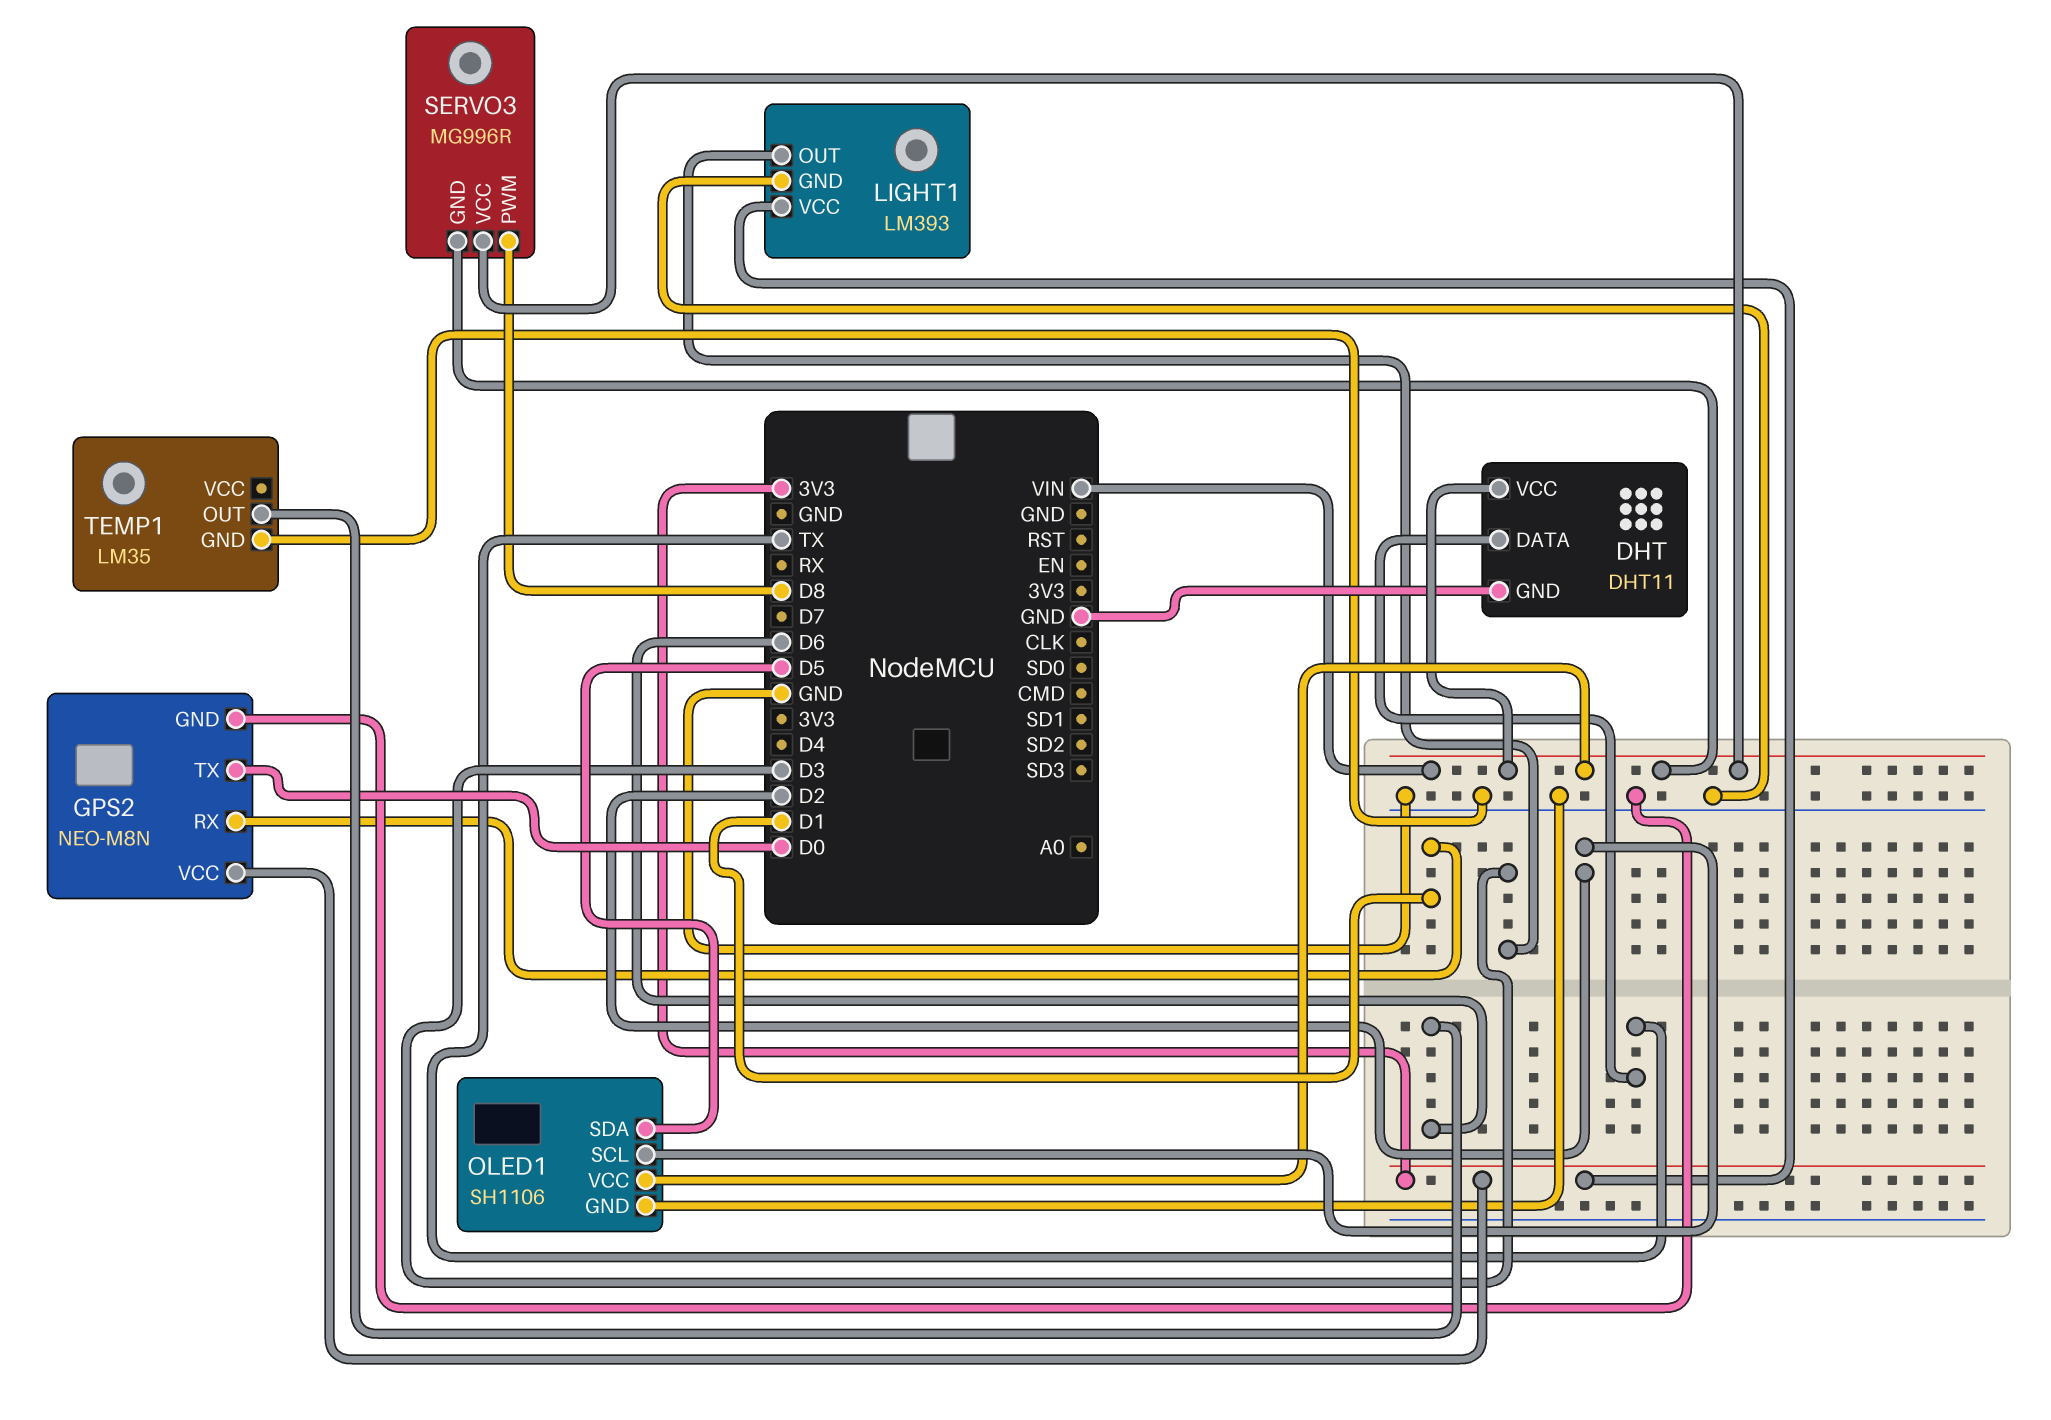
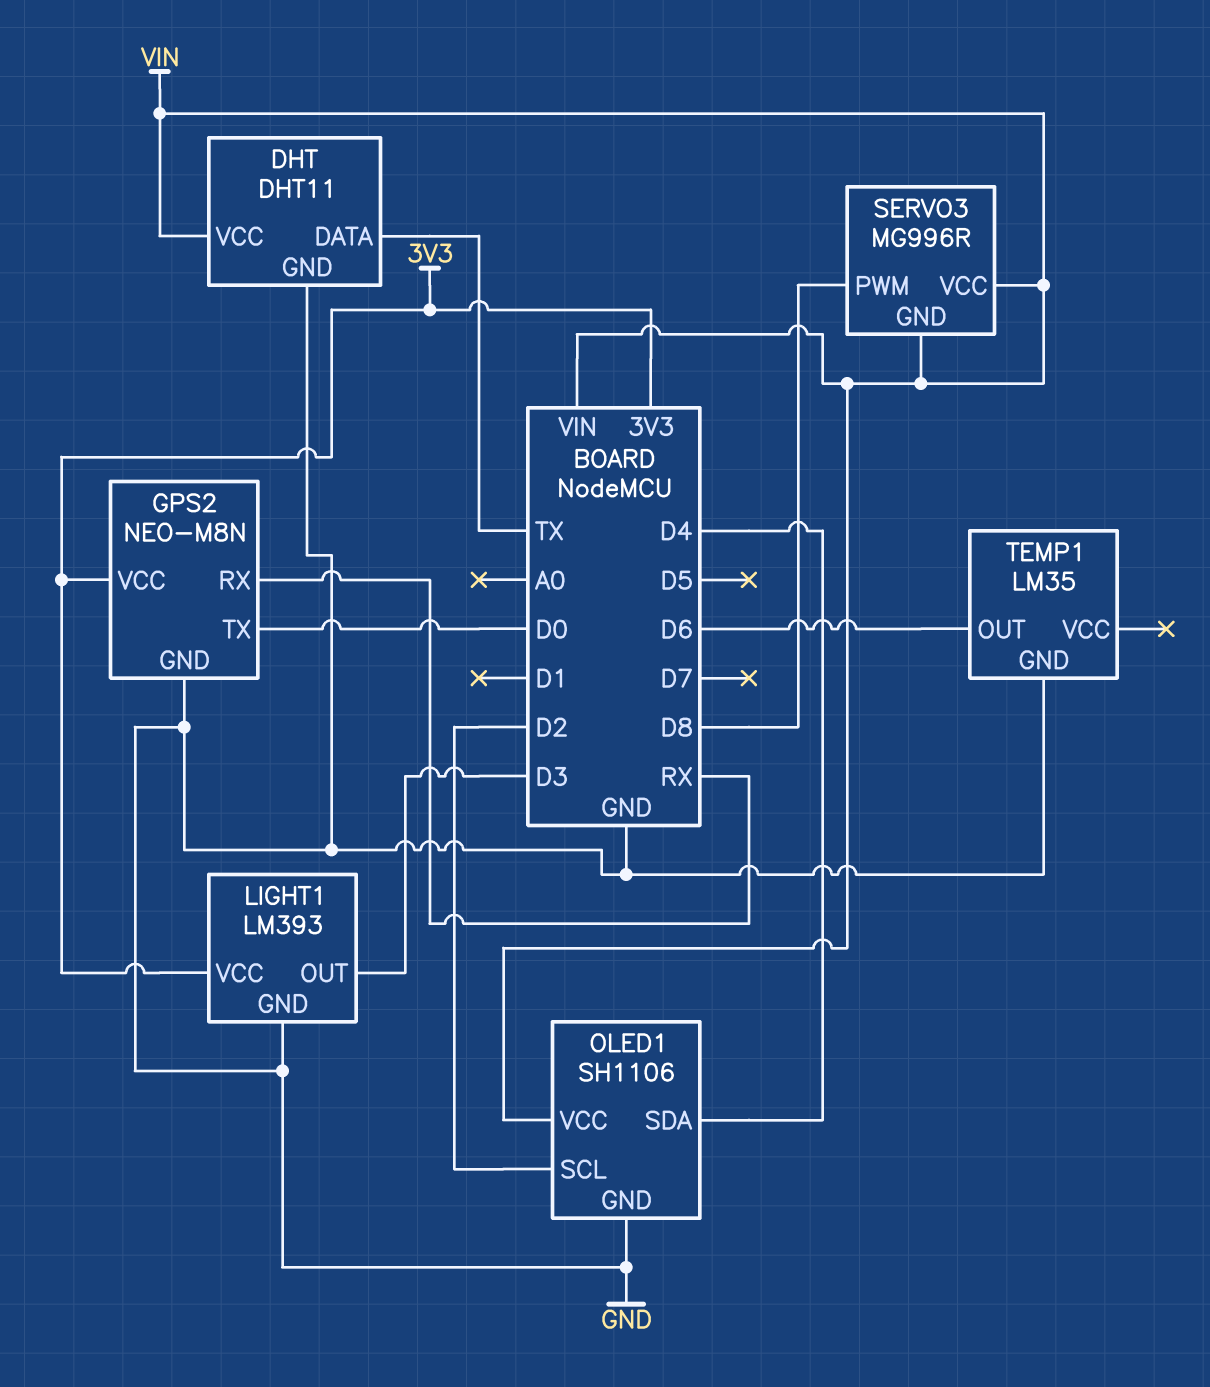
GPS2 pin RX: D1 -> RX
OLED1 pin SDA: D5 -> D4

